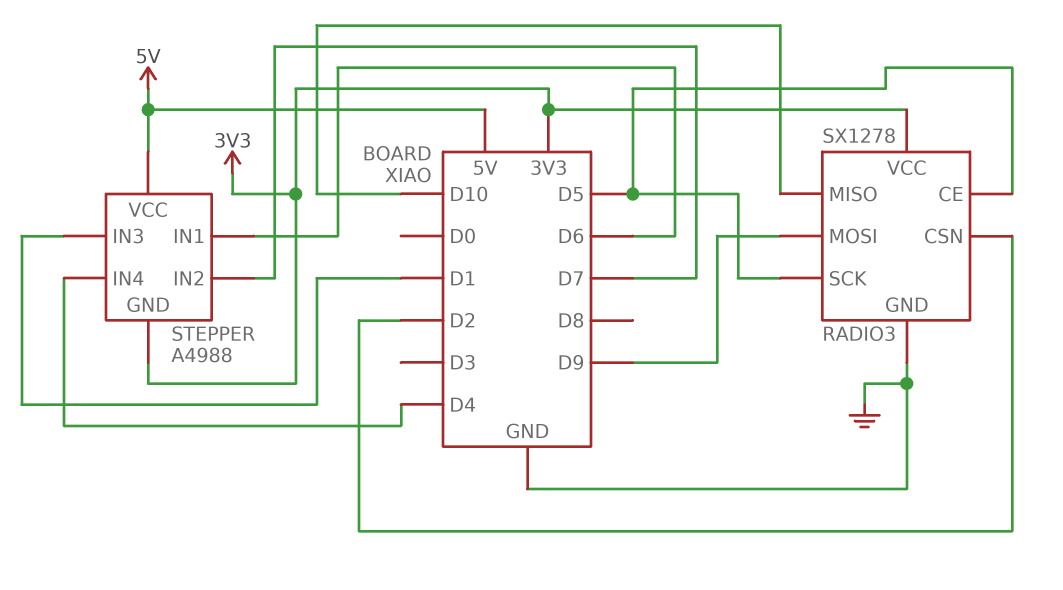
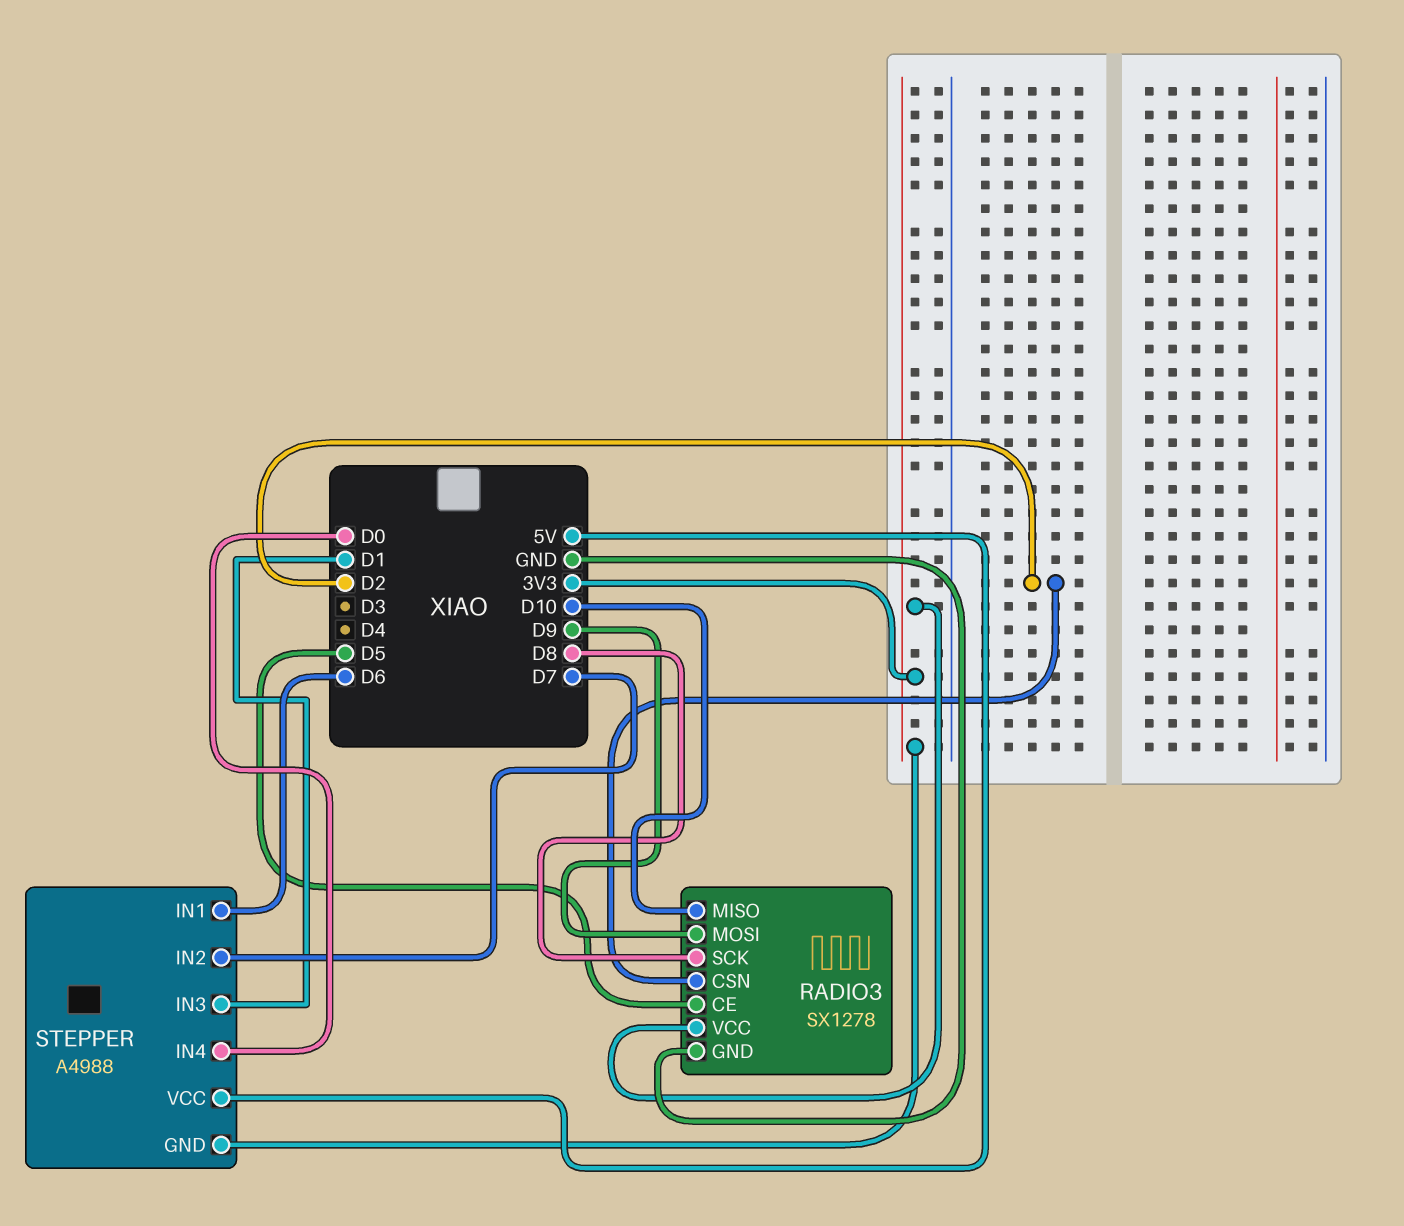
RADIO3 pin SCK: D5 -> D8
STEPPER pin IN4: D4 -> D0

